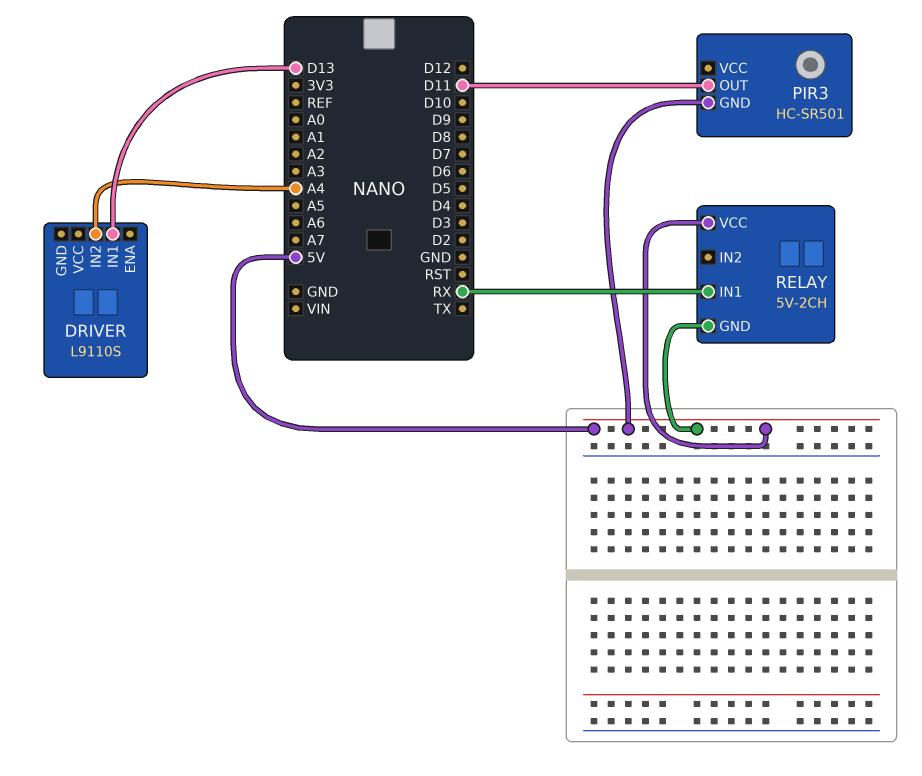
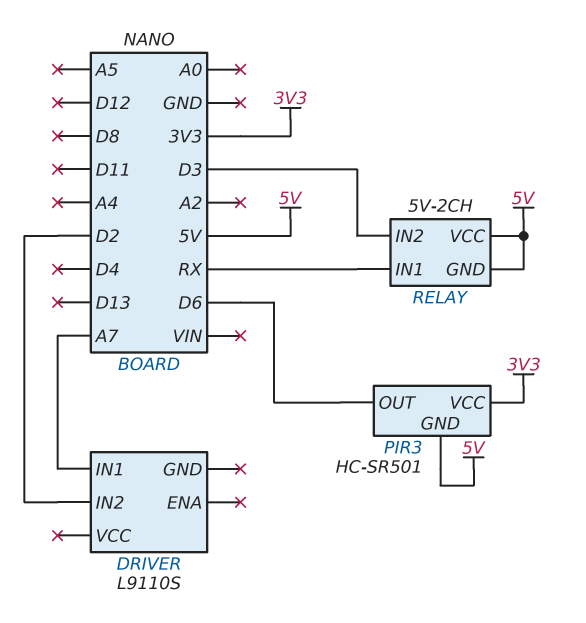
DRIVER pin IN1: D13 -> A7
DRIVER pin IN2: A4 -> D2
PIR3 pin OUT: D11 -> D6
PIR3 pin VCC: none -> 3V3
RELAY pin IN2: none -> D3

